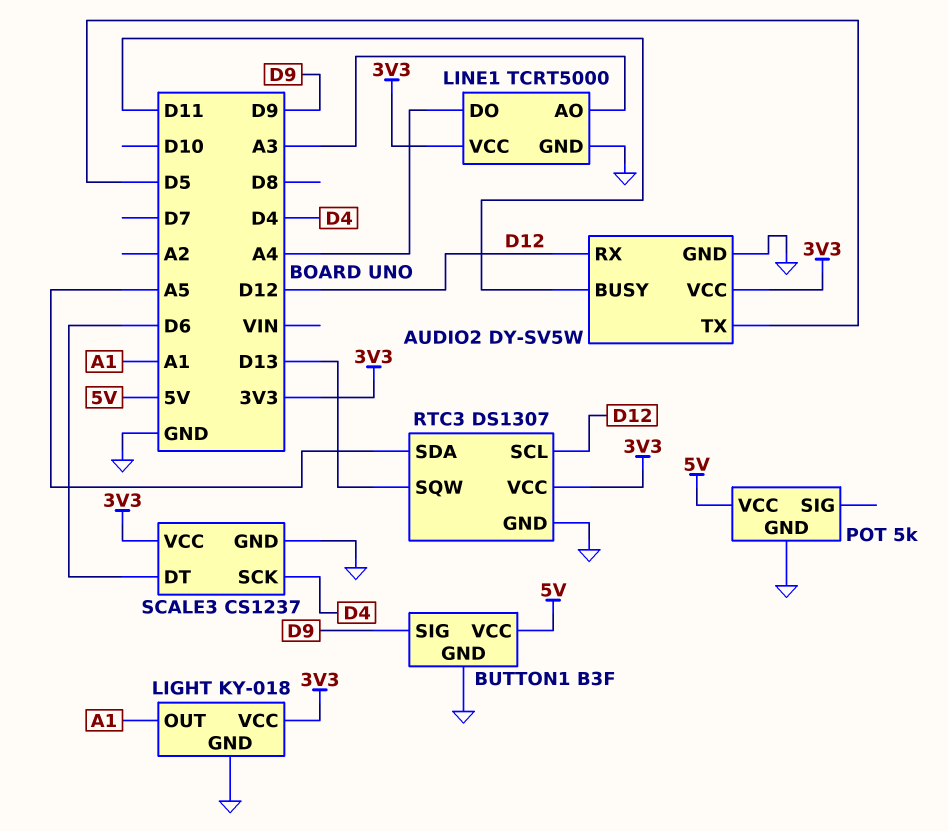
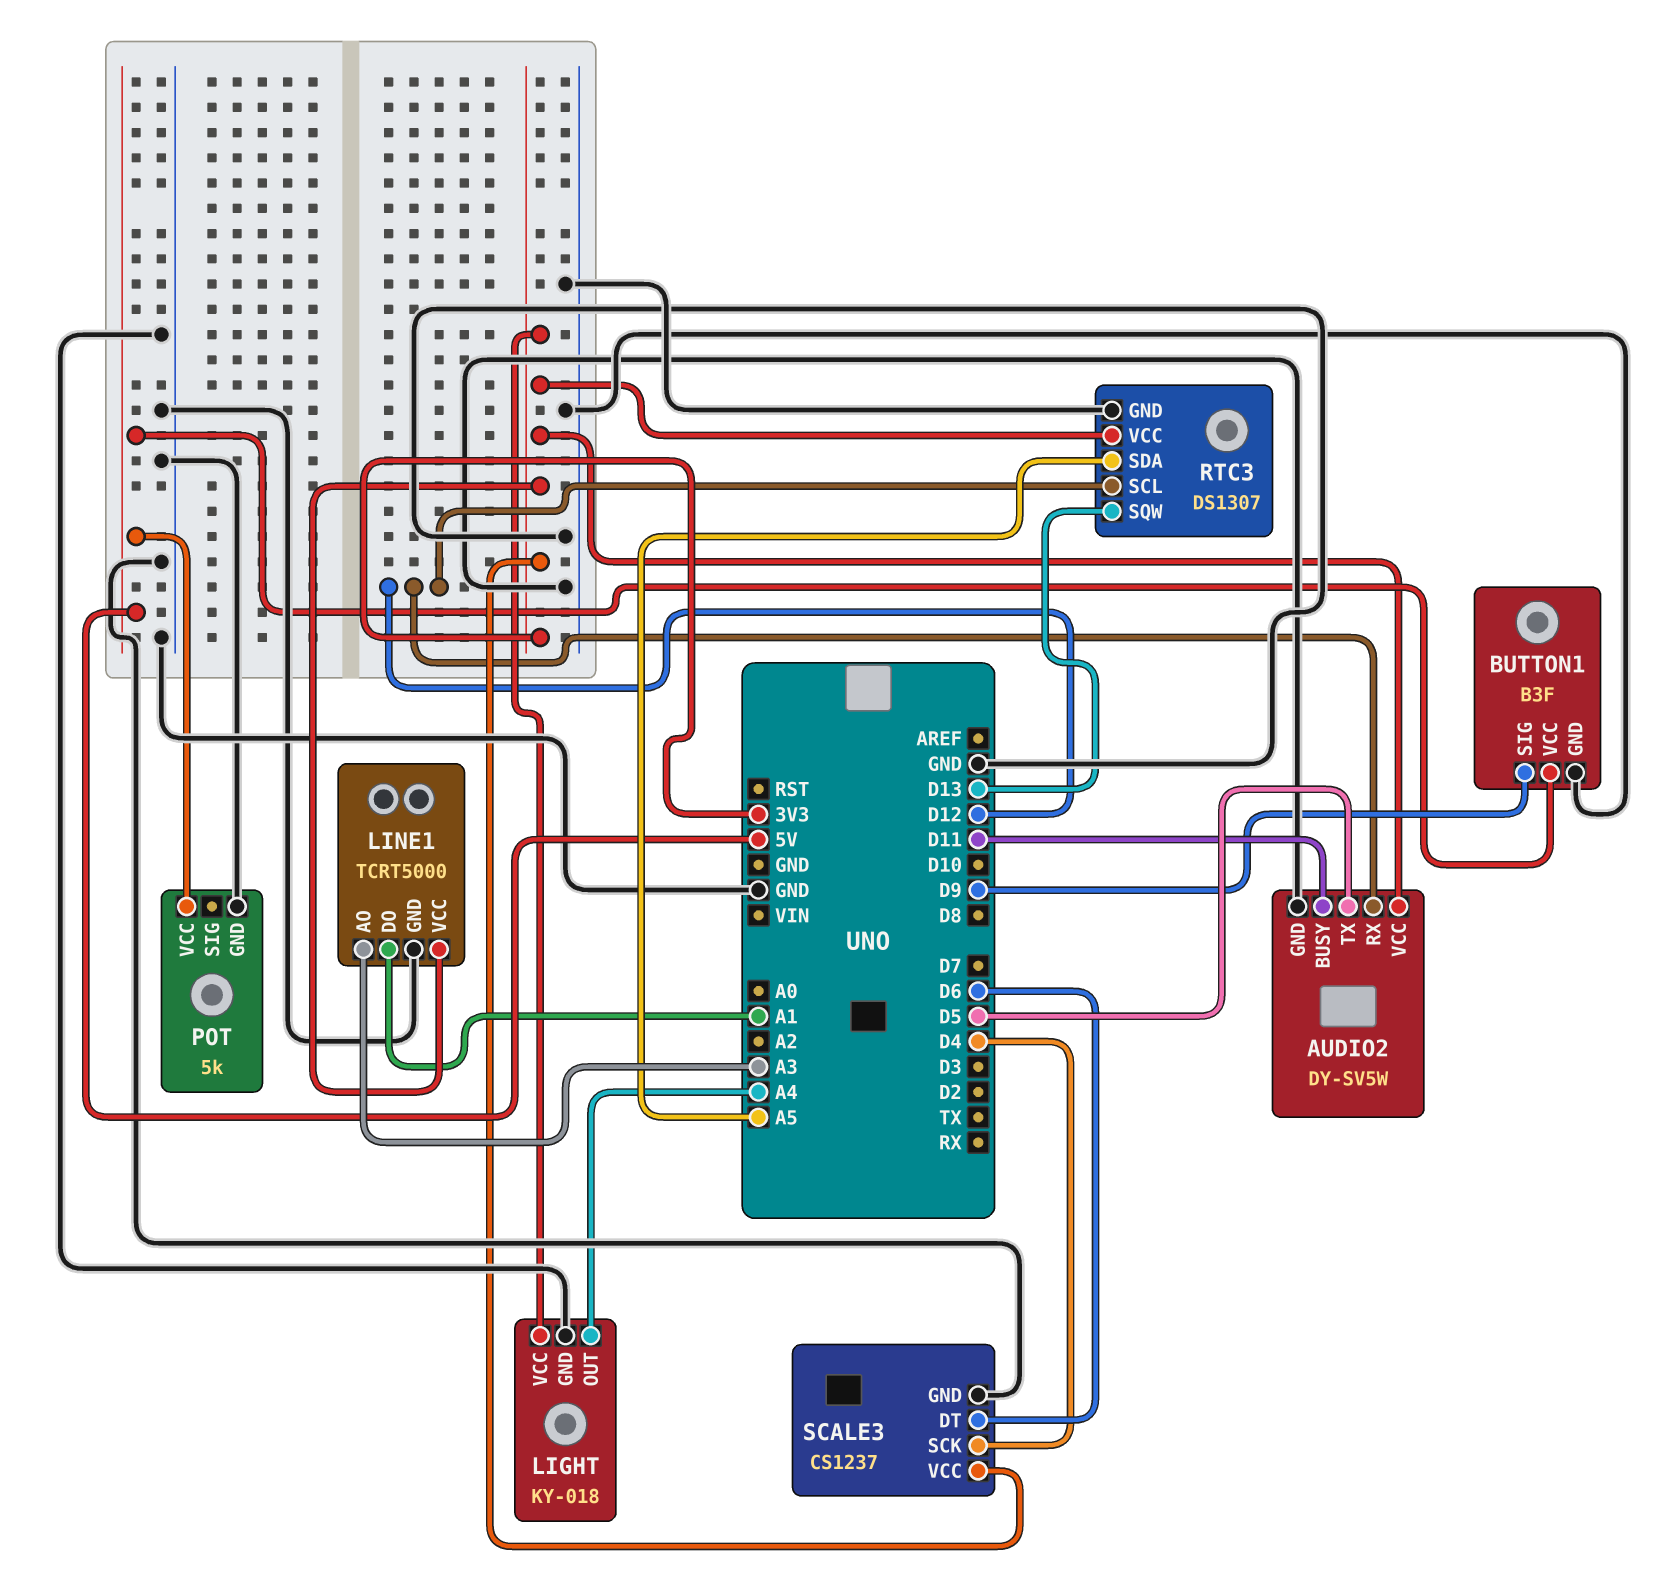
LIGHT pin OUT: A1 -> A4
LINE1 pin DO: A4 -> A1

